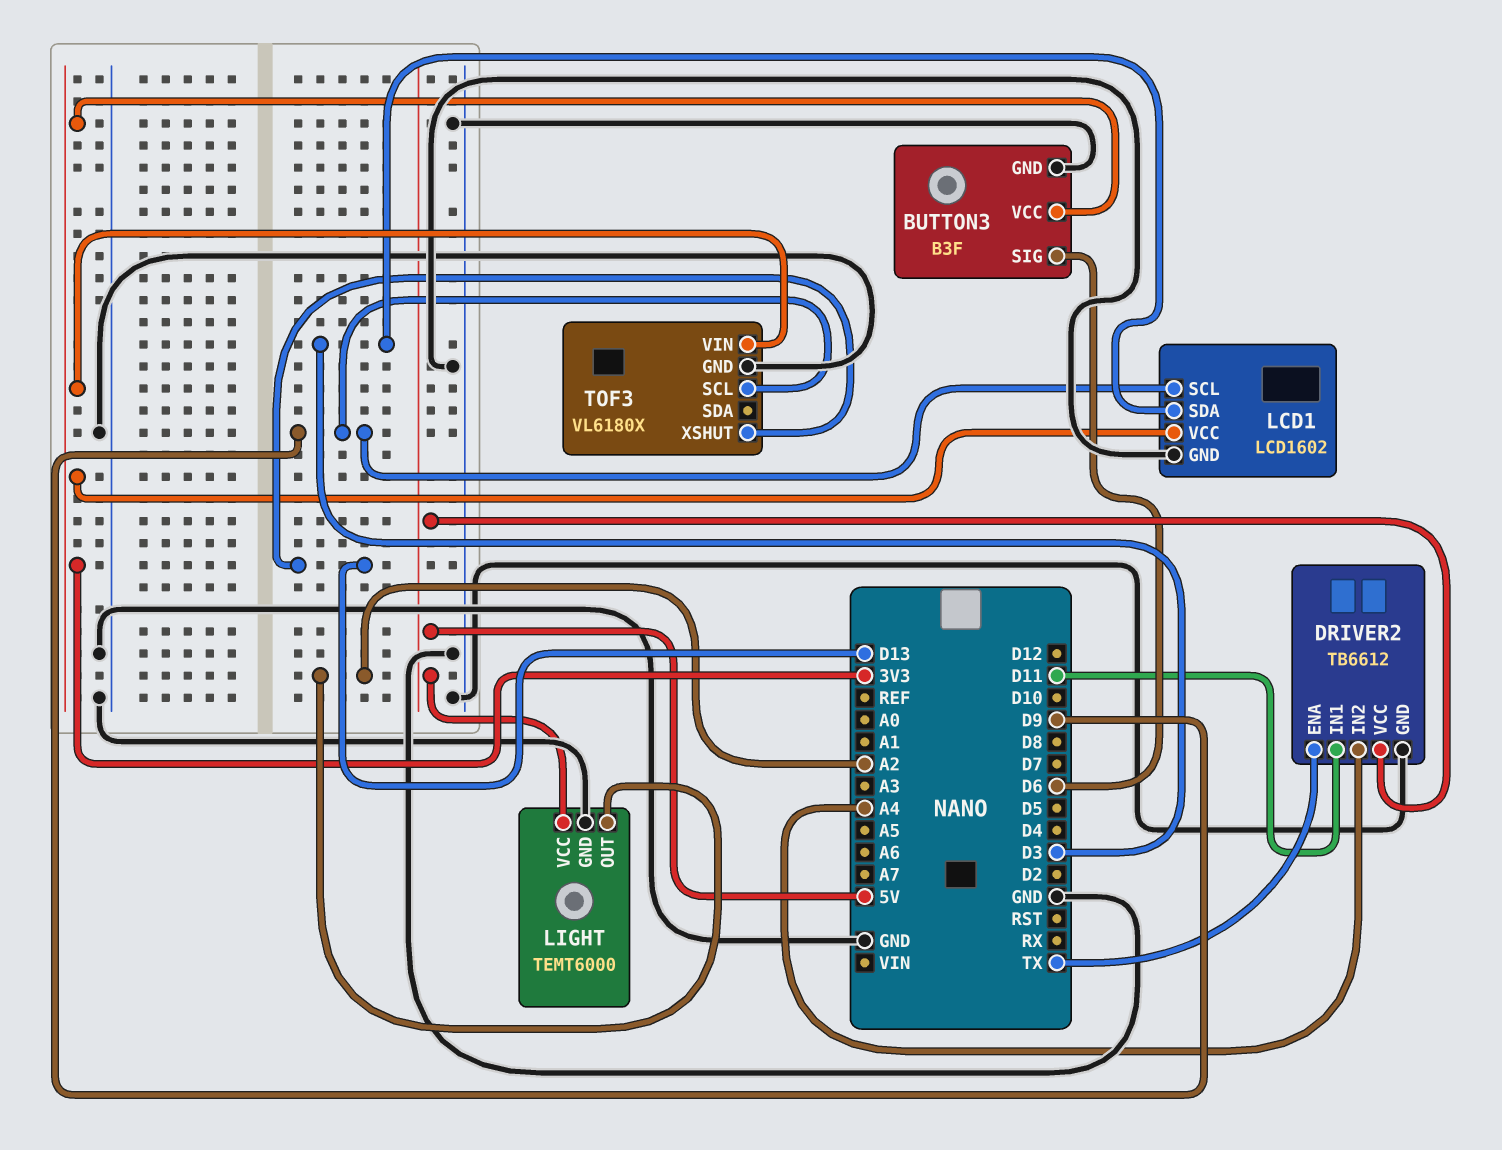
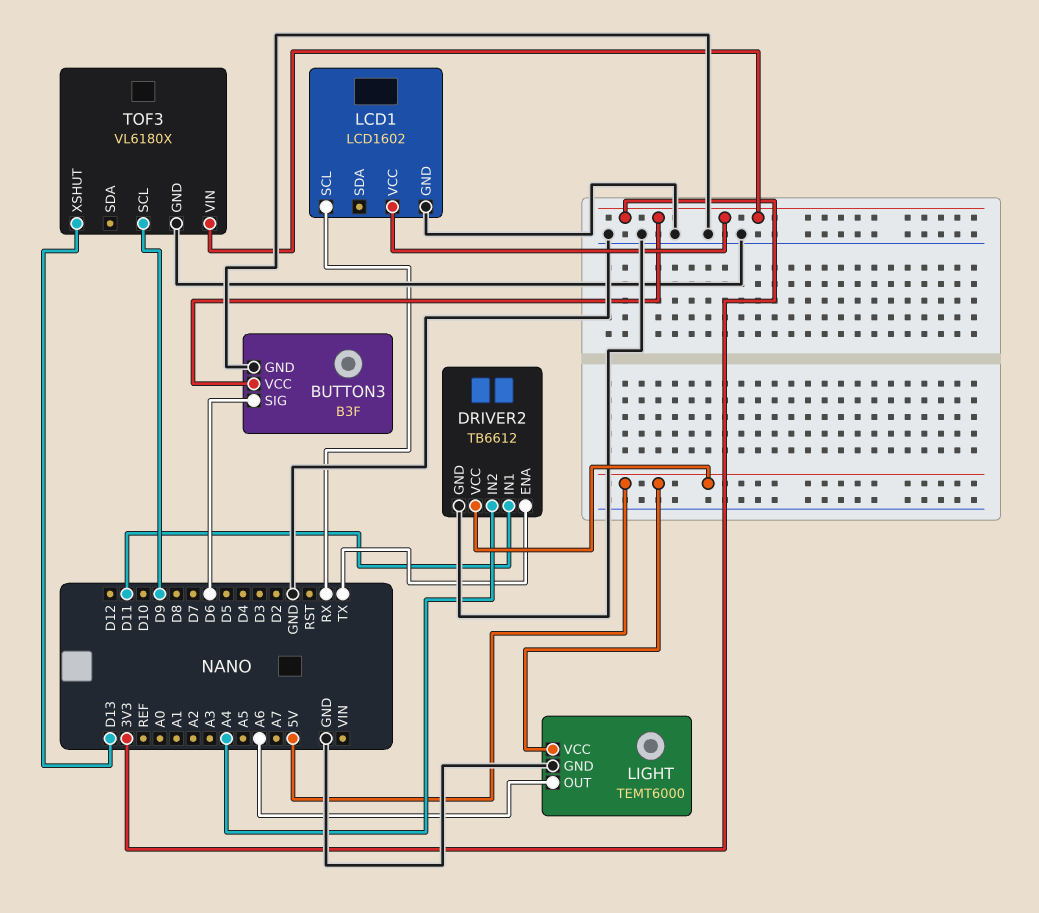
LCD1 pin SCL: D9 -> RX
LCD1 pin SDA: D3 -> none
LIGHT pin OUT: A2 -> A6

